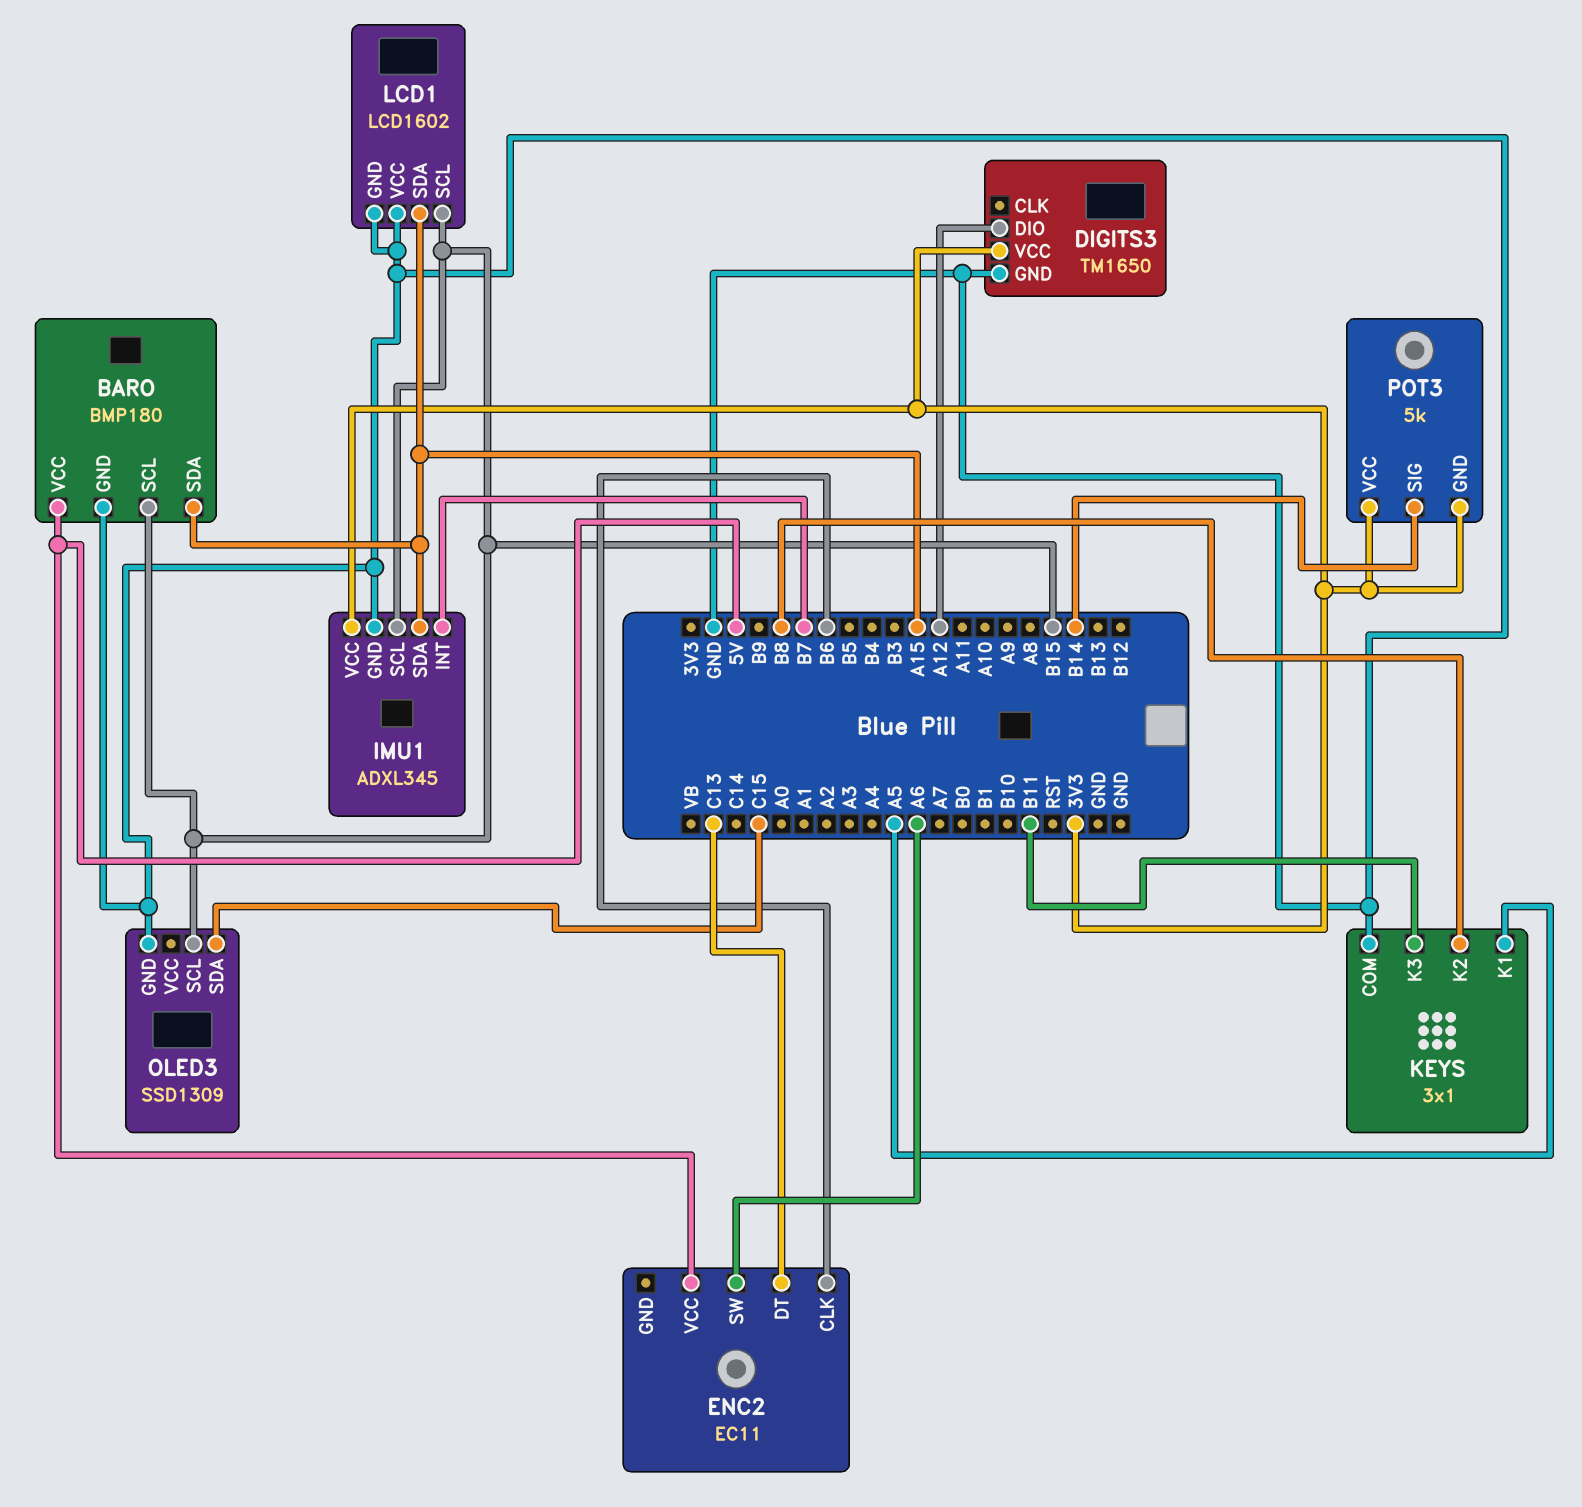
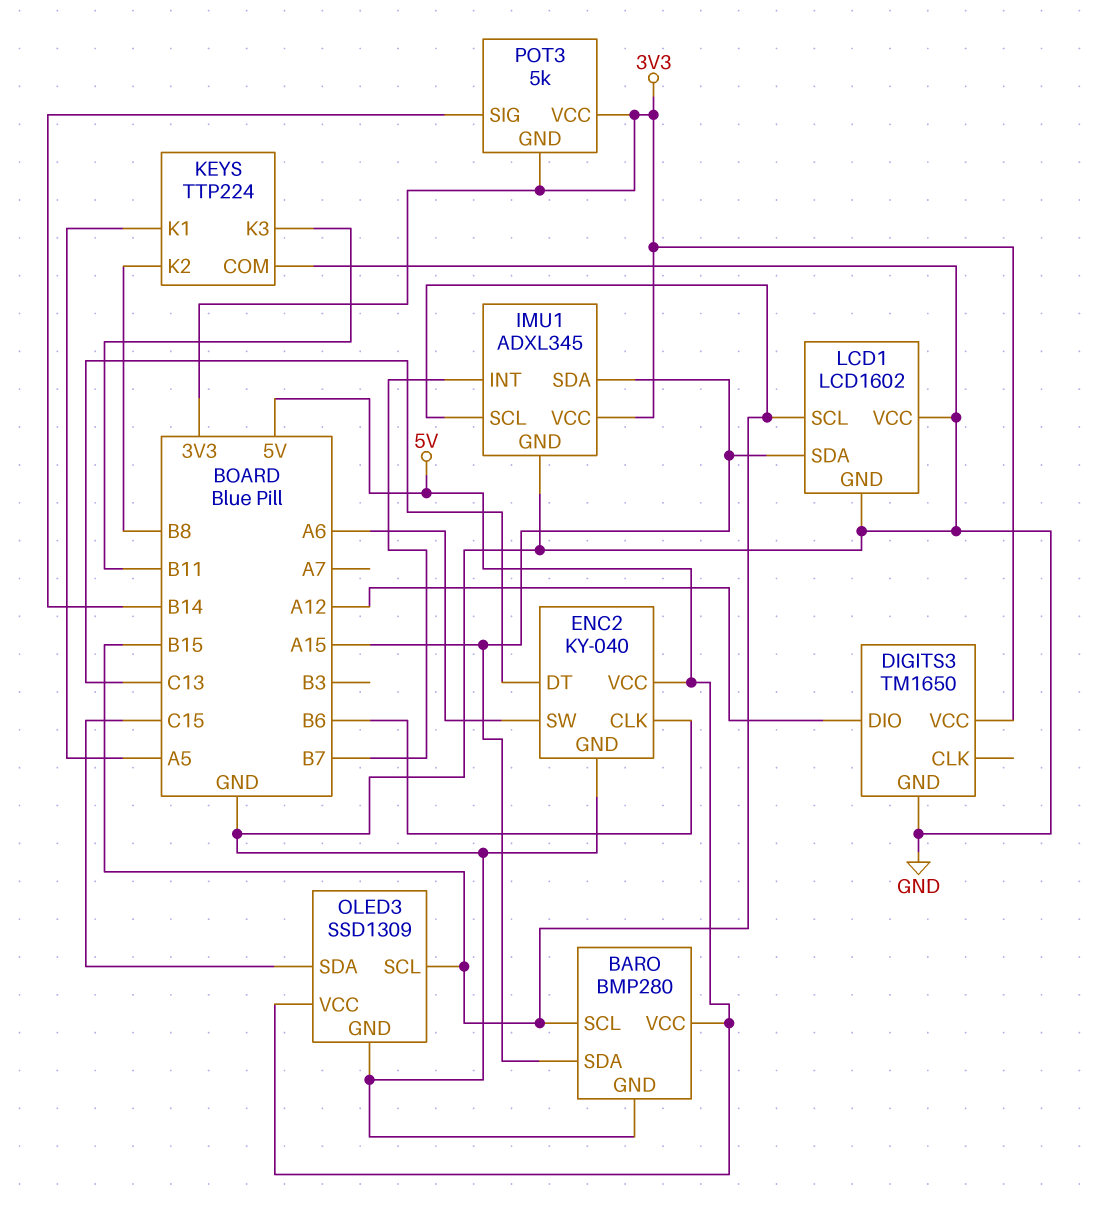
BARO: BMP180 -> BMP280
ENC2: EC11 -> KY-040
ENC2 pin GND: none -> GND
KEYS: 3x1 -> TTP224
OLED3 pin VCC: none -> 5V

